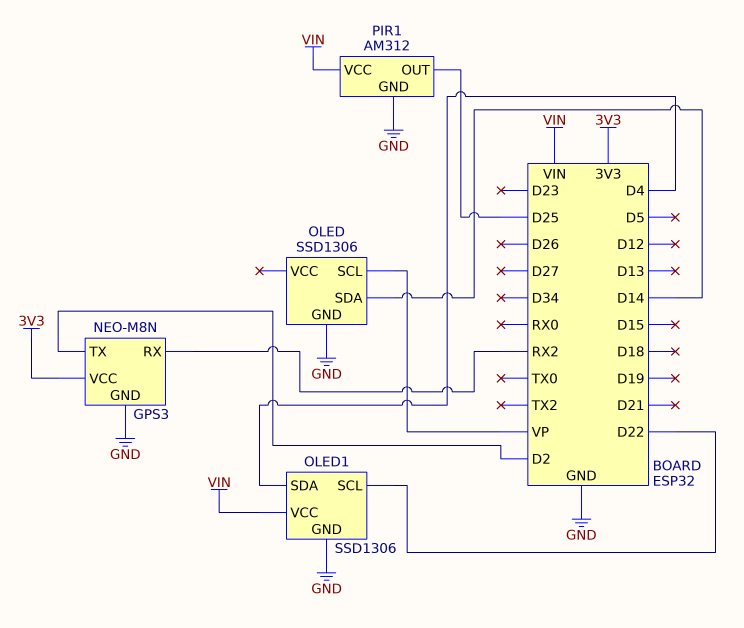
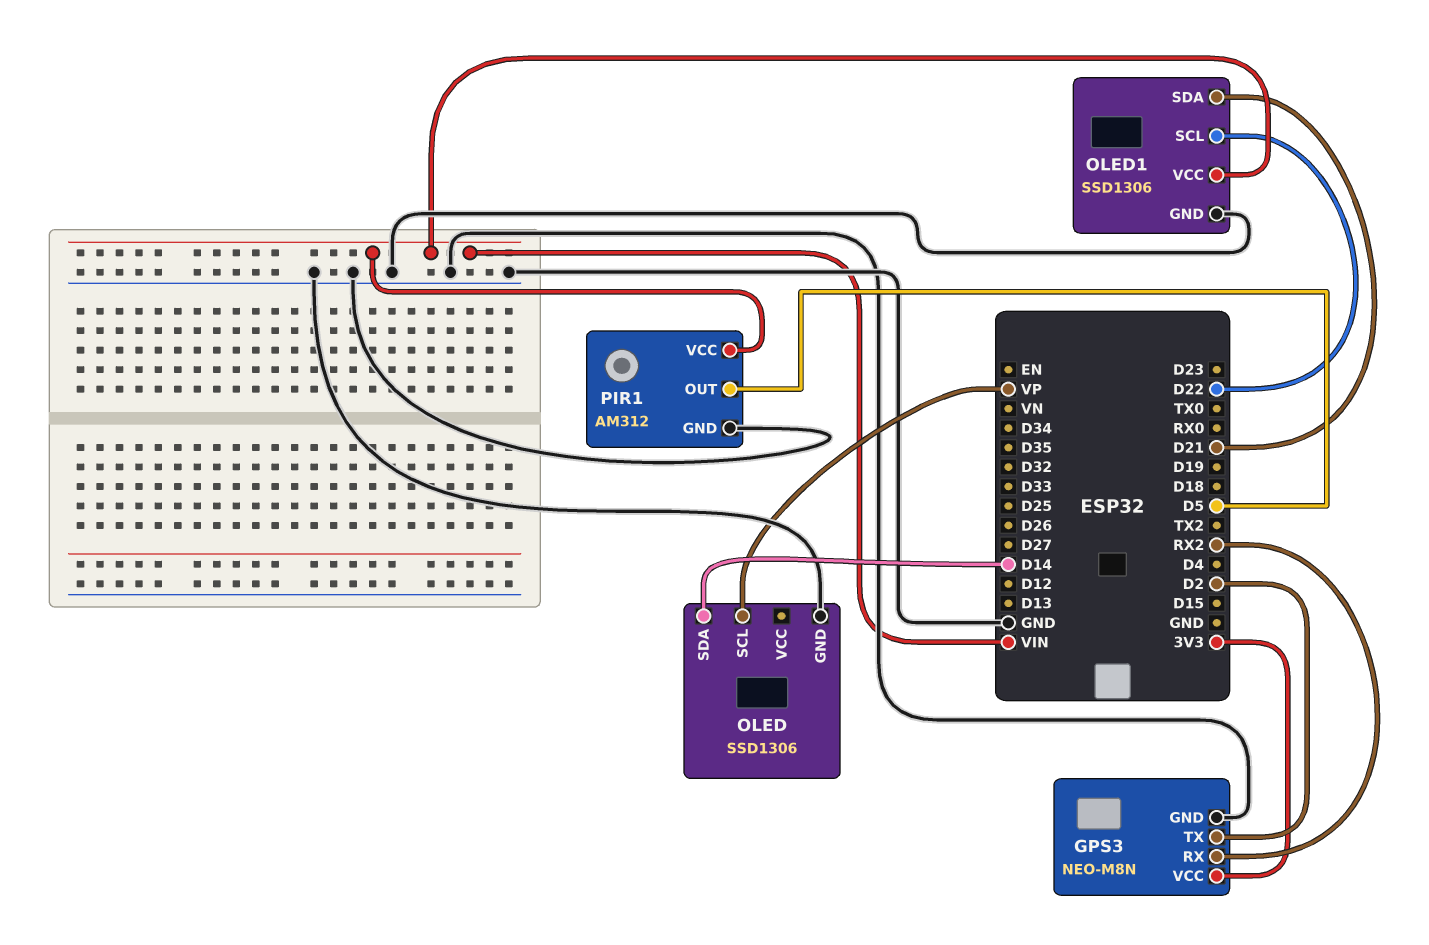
OLED1 pin SDA: D4 -> D21
PIR1 pin OUT: D25 -> D5

